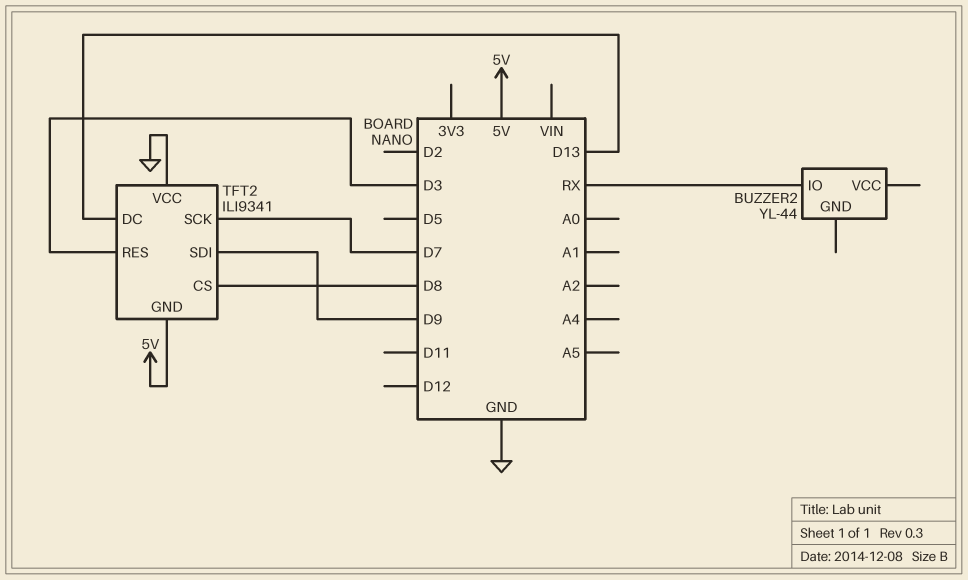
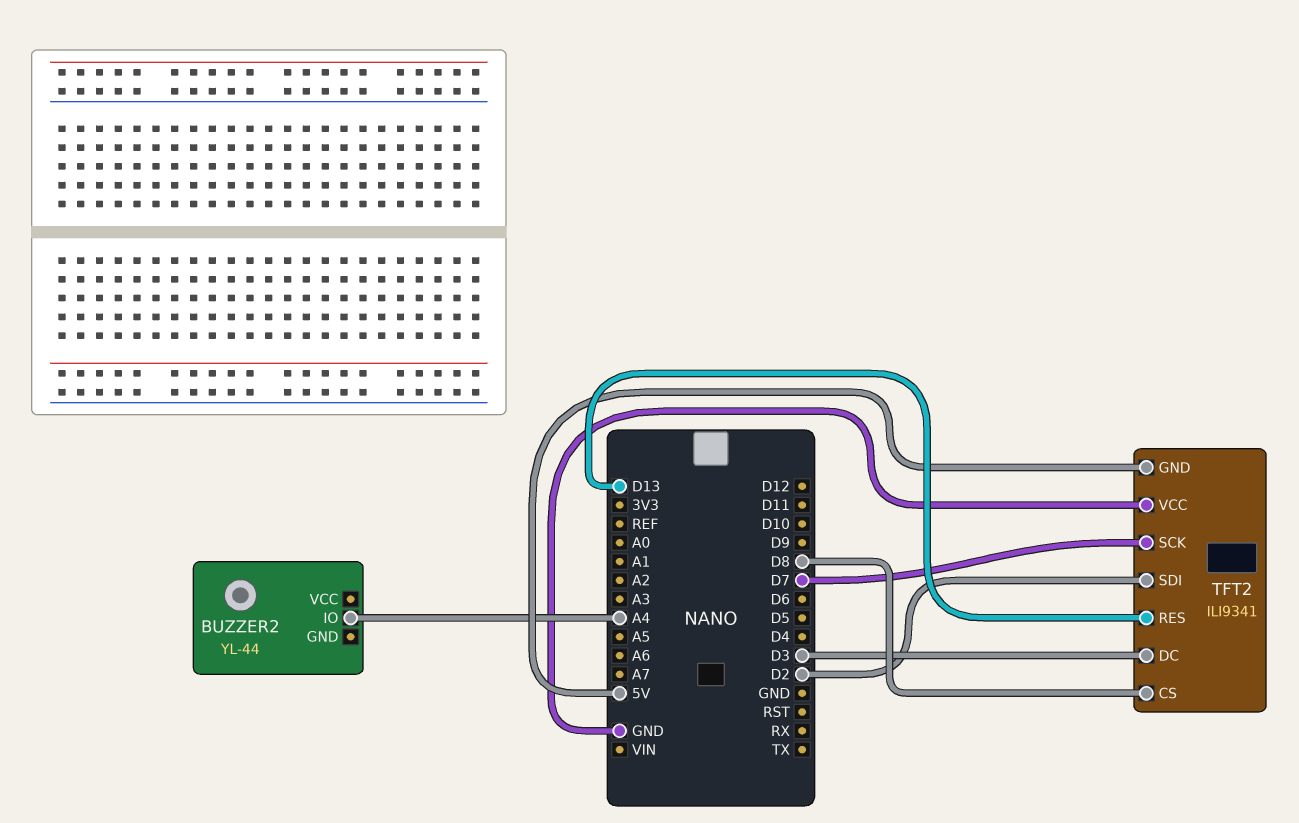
BUZZER2 pin IO: RX -> A4
TFT2 pin DC: D13 -> D3
TFT2 pin RES: D3 -> D13
TFT2 pin SDI: D9 -> D2

